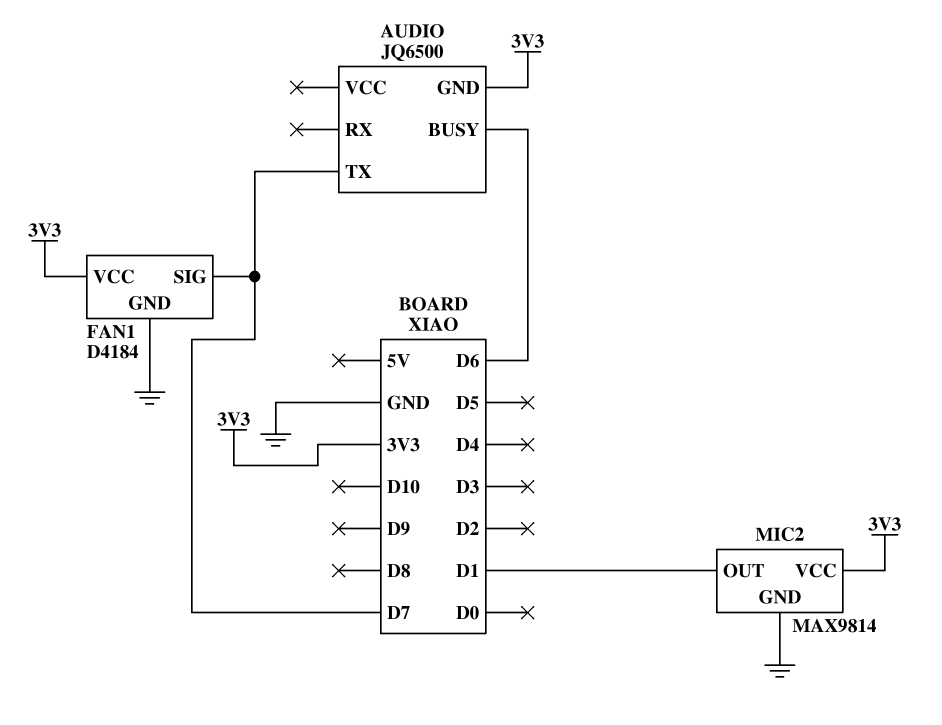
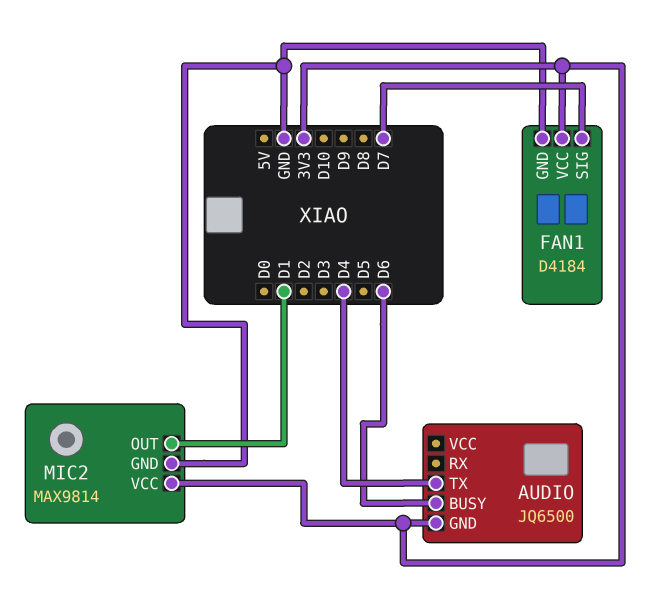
AUDIO pin TX: D7 -> D4

